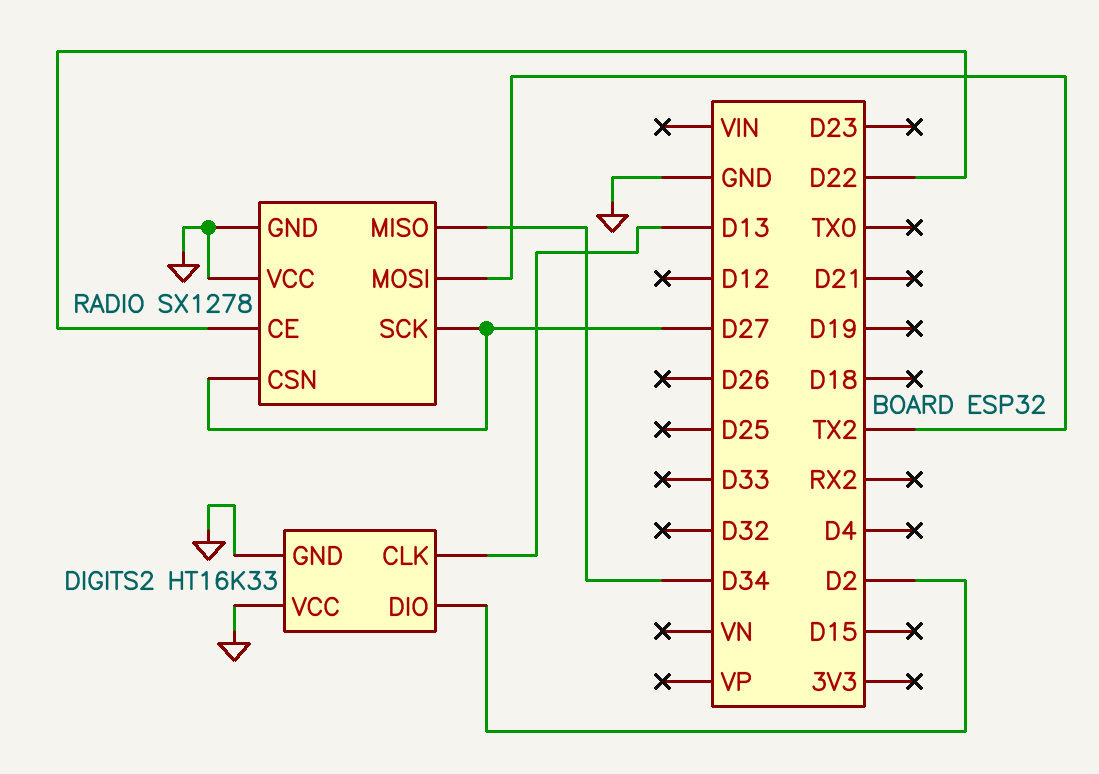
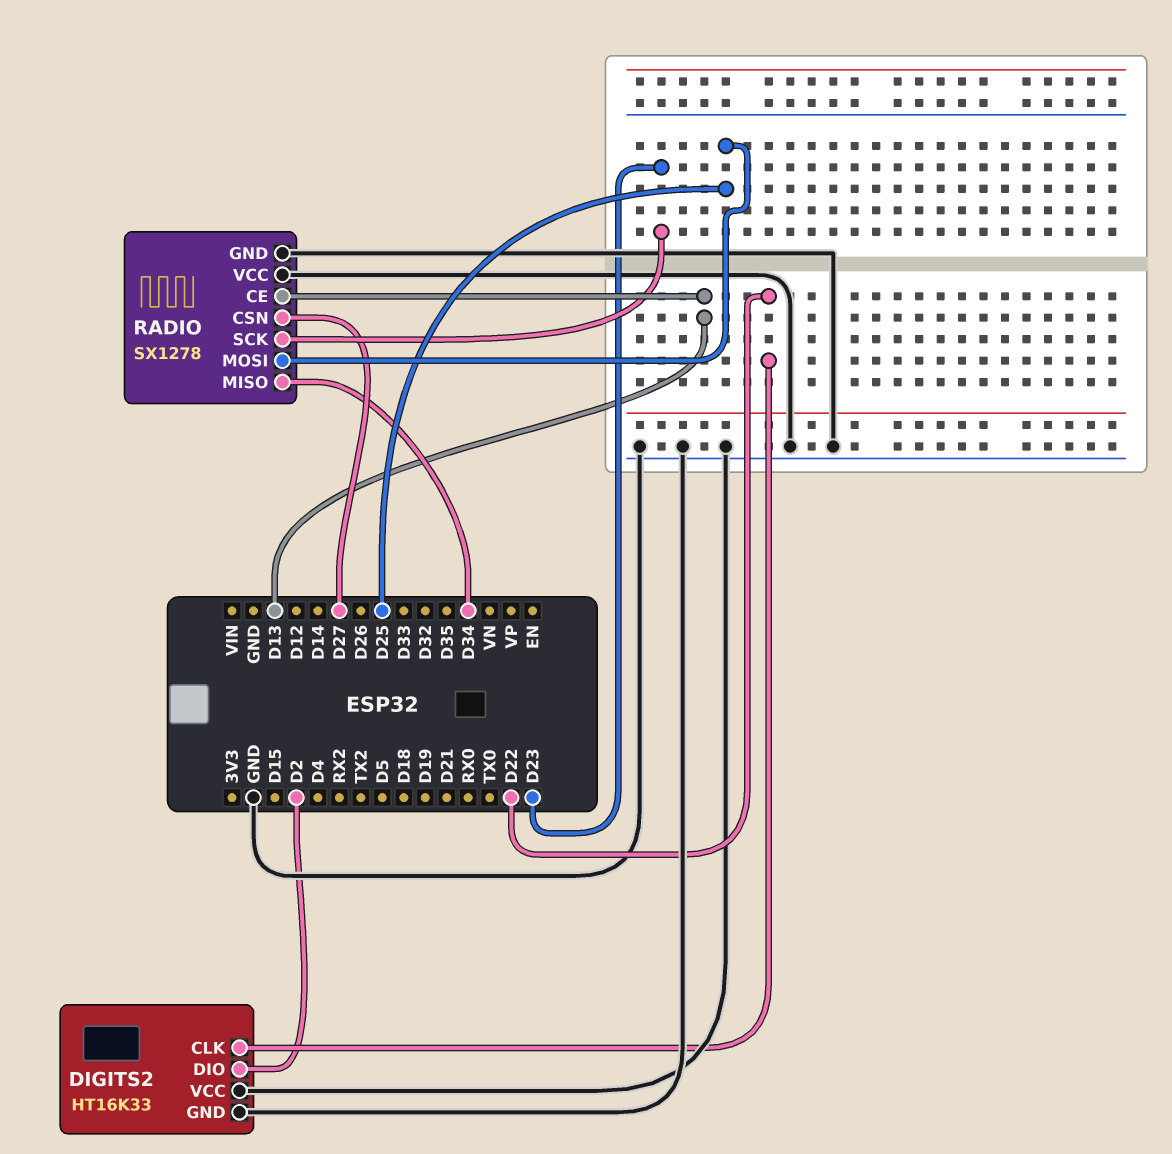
DIGITS2 pin CLK: D13 -> D22
RADIO pin CE: D22 -> D13
RADIO pin MOSI: TX2 -> D25
RADIO pin SCK: D27 -> D23

